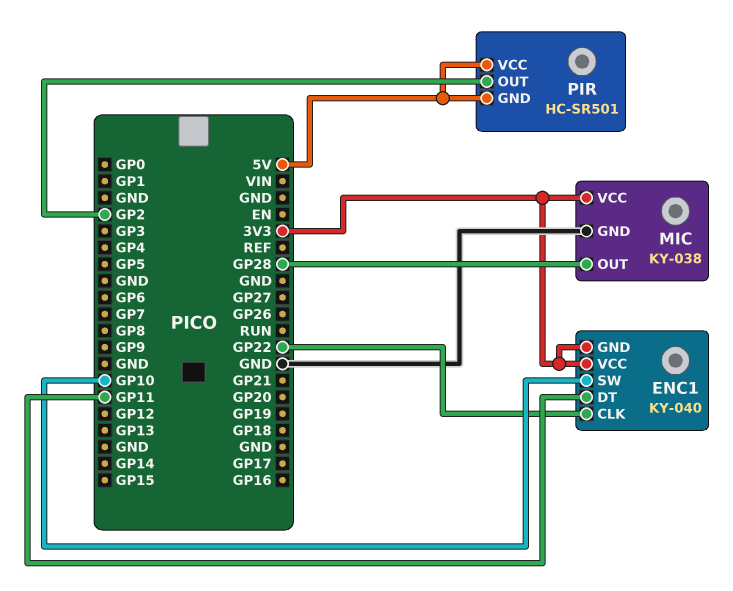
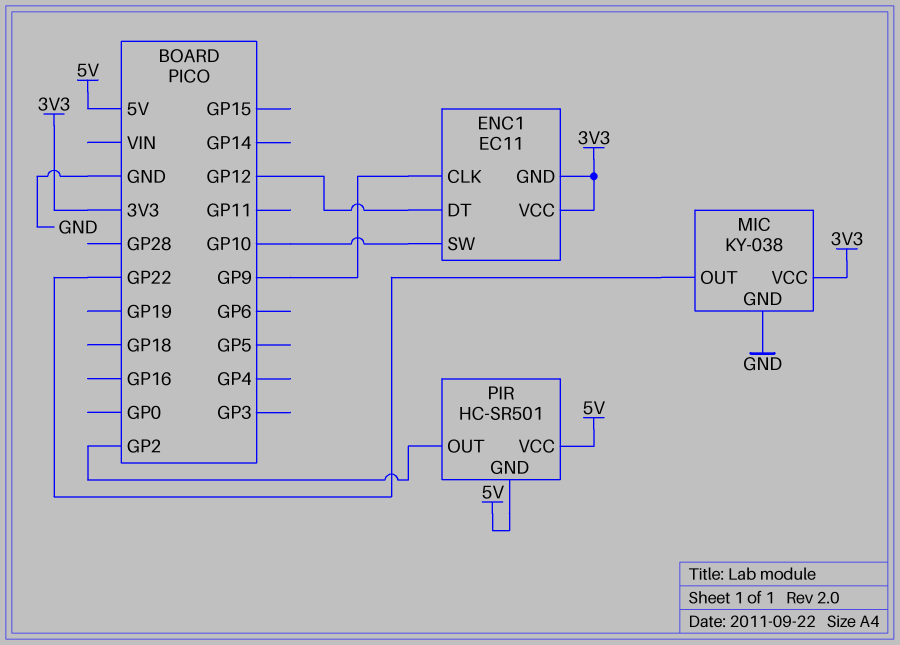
ENC1: KY-040 -> EC11
ENC1 pin CLK: GP22 -> GP9
ENC1 pin DT: GP11 -> GP12
MIC pin OUT: GP28 -> GP22

